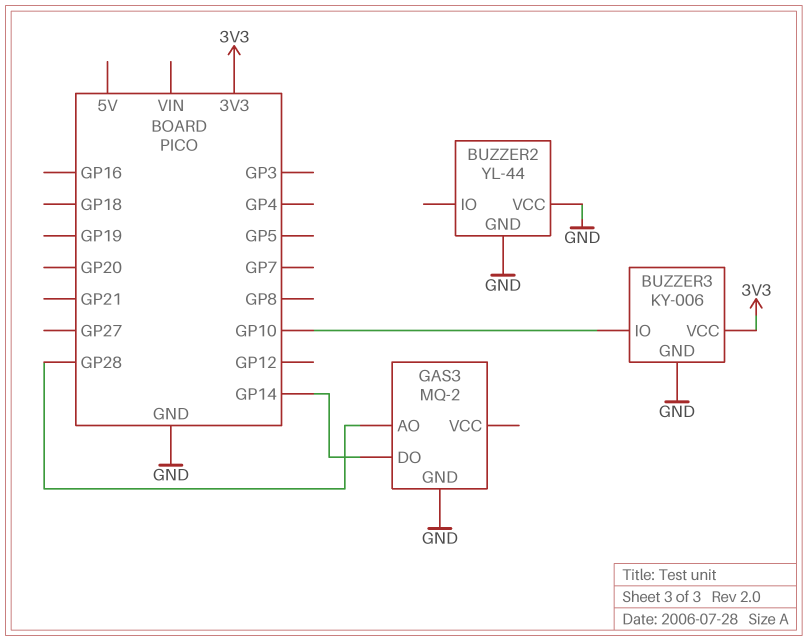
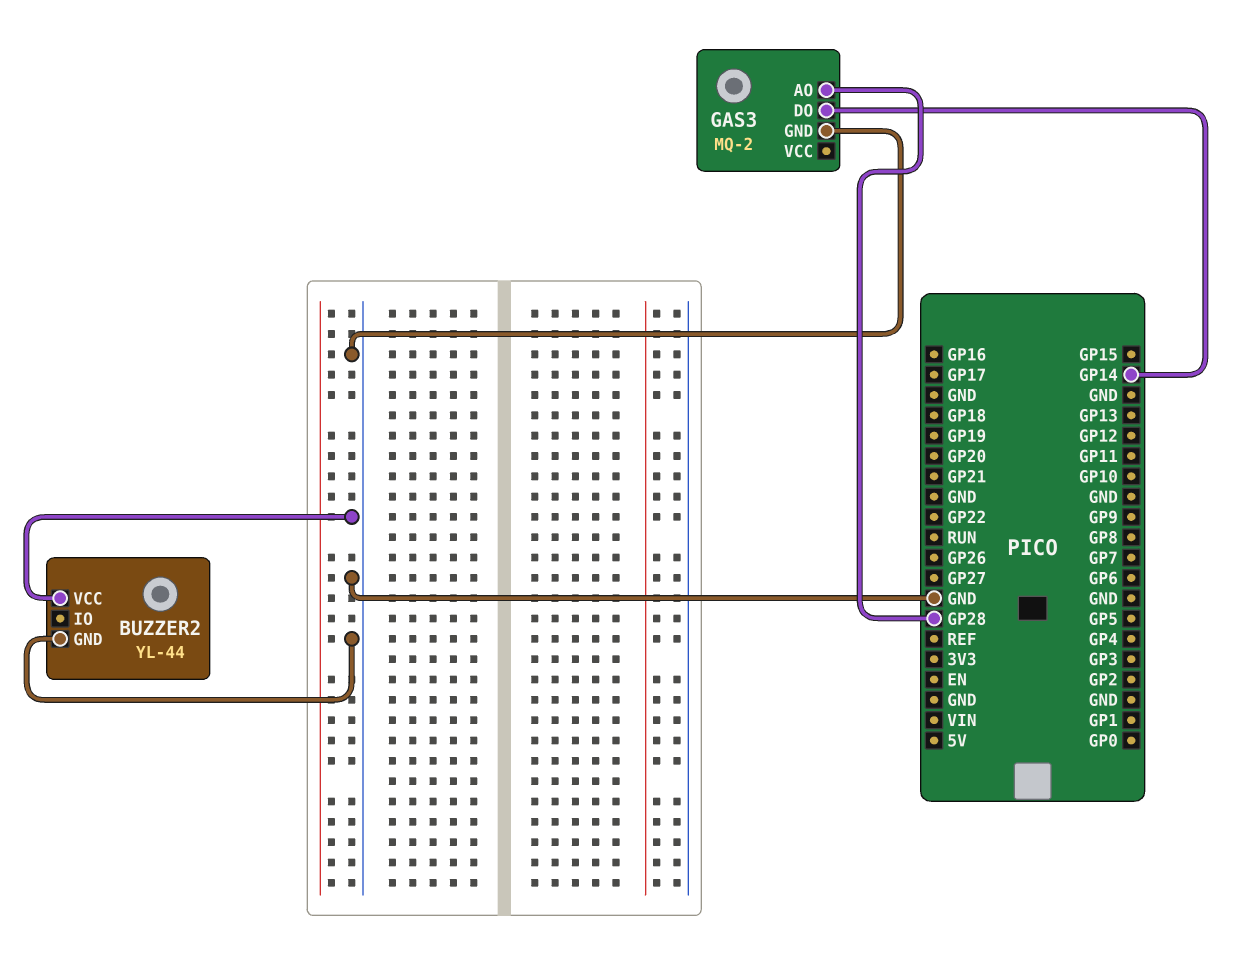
BUZZER3: KY-006 -> none
BUZZER3 pin GND: GND -> none
BUZZER3 pin IO: GP10 -> none
BUZZER3 pin VCC: 3V3 -> none

